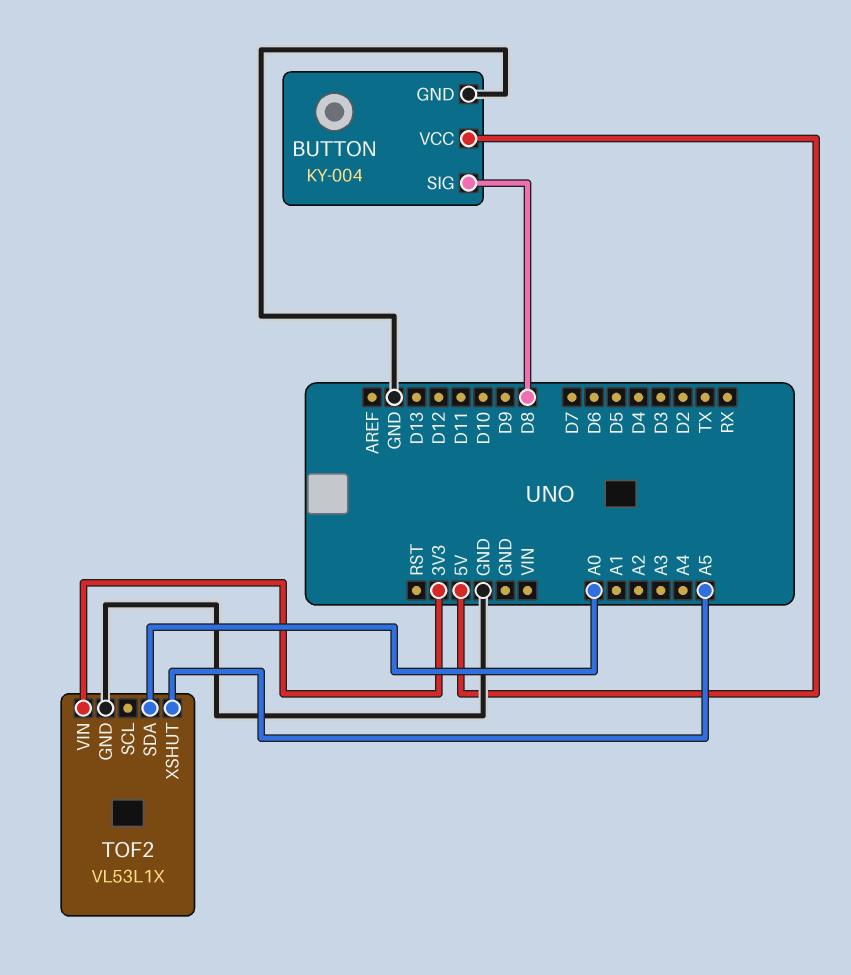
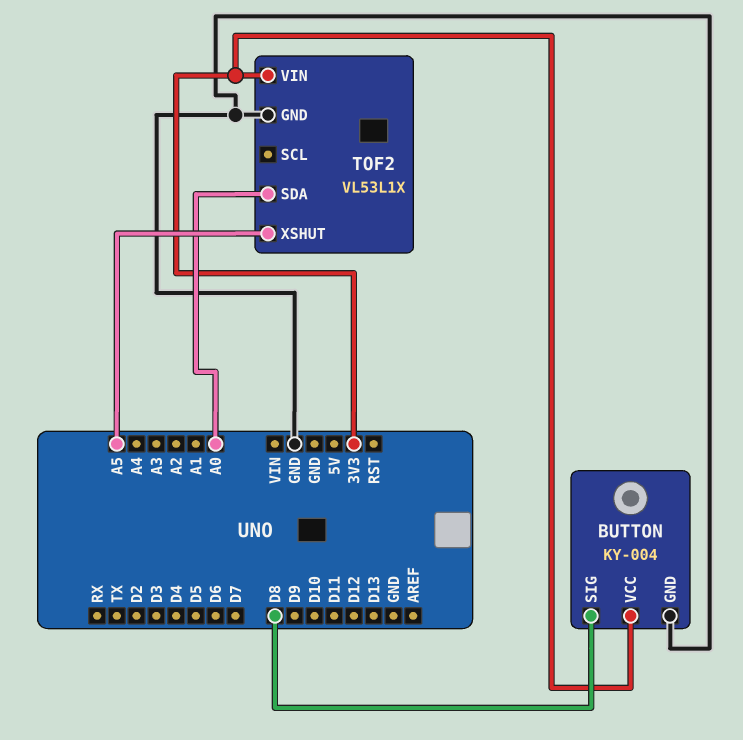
BUTTON pin VCC: 5V -> 3V3

